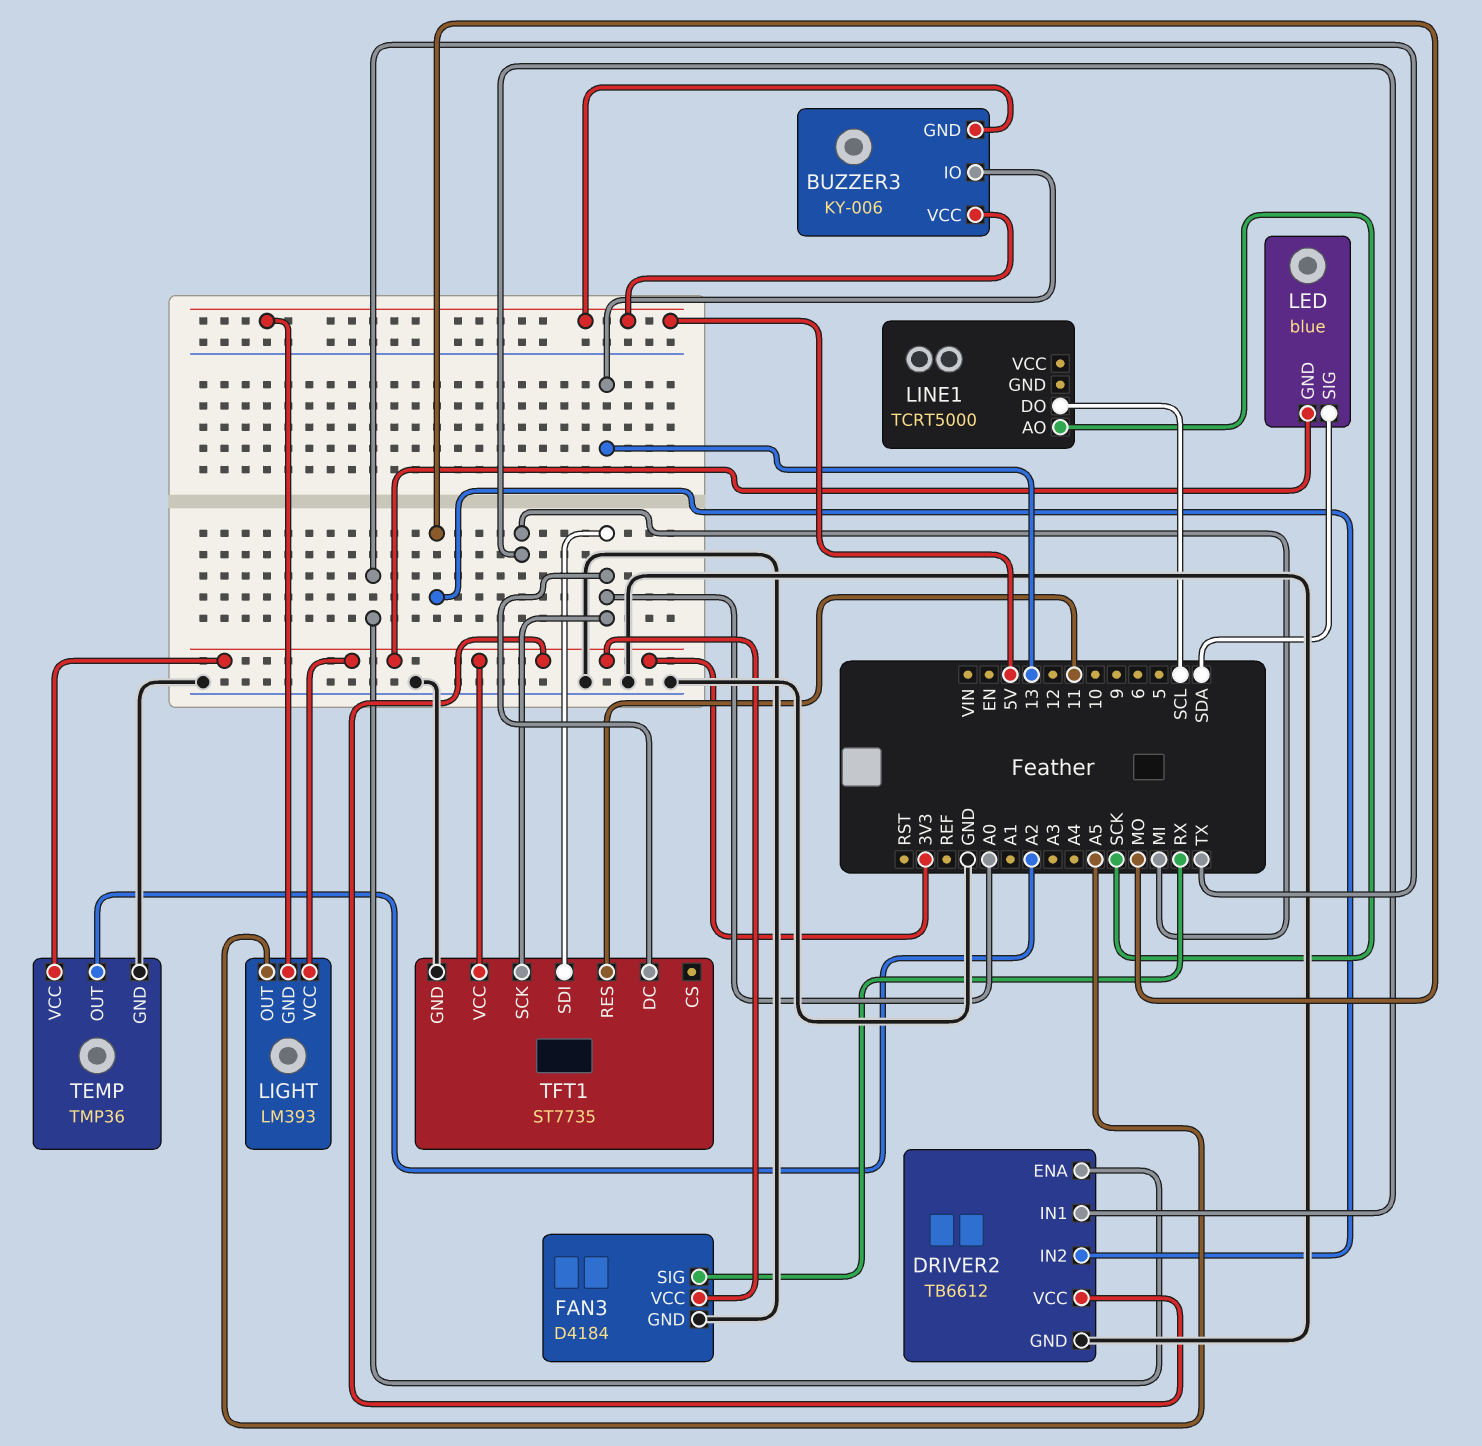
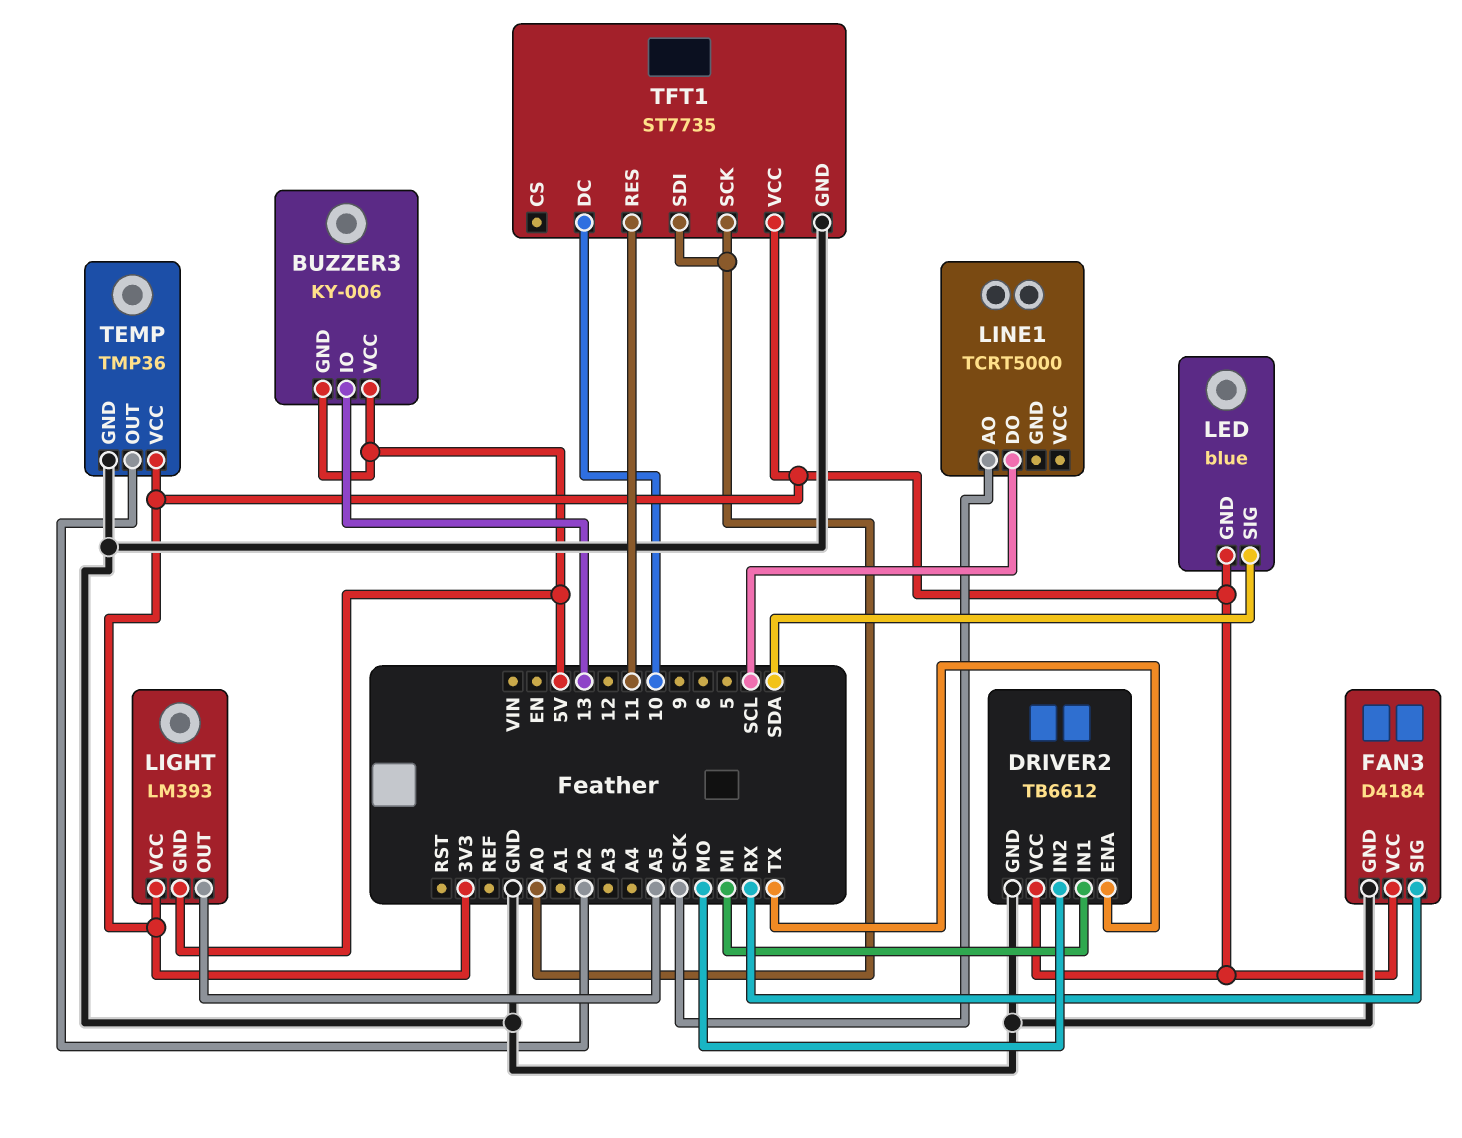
TFT1 pin DC: A0 -> 10

